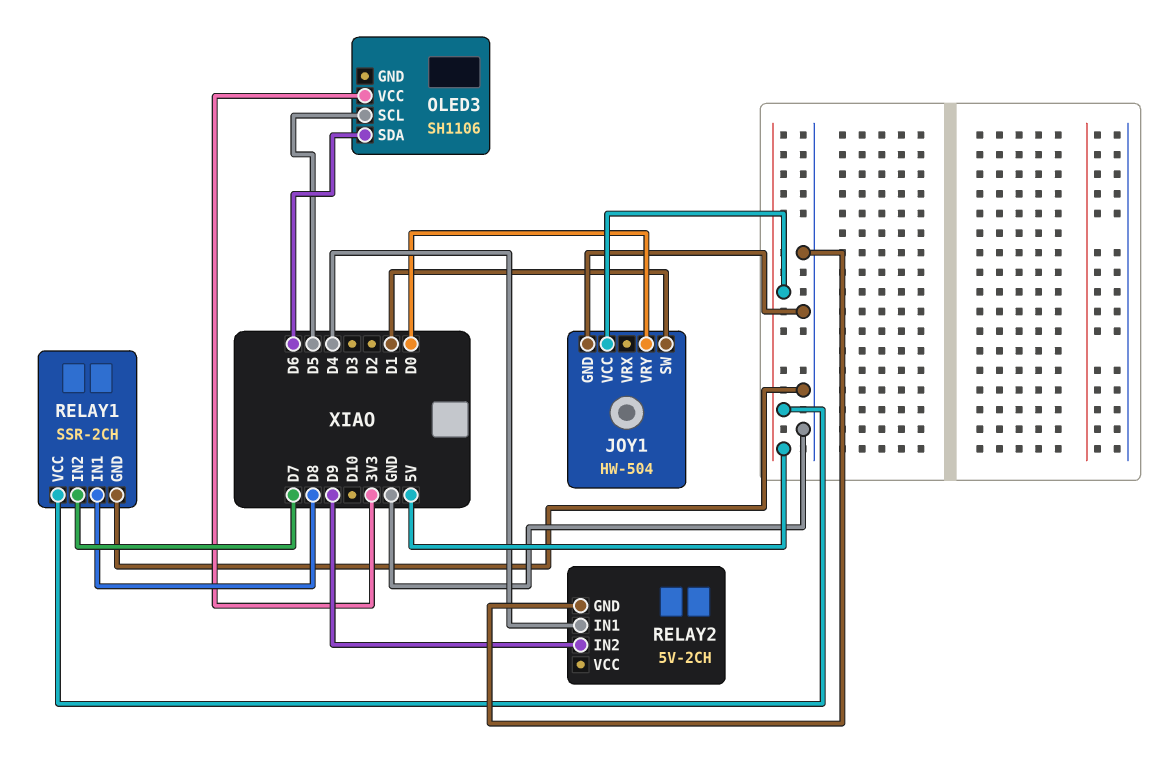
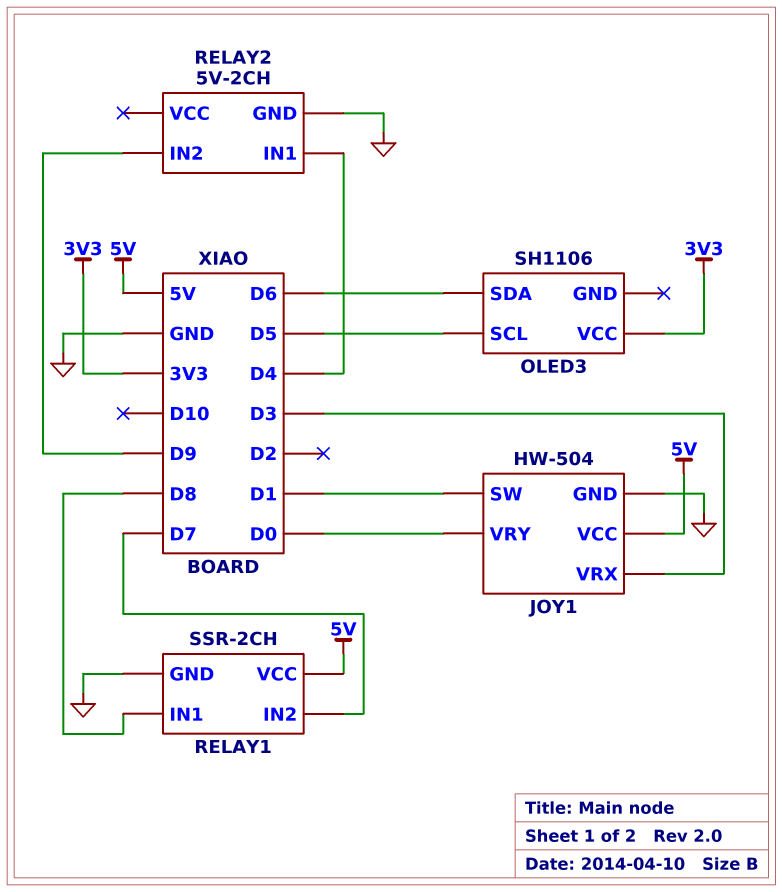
JOY1 pin VRX: none -> D3

